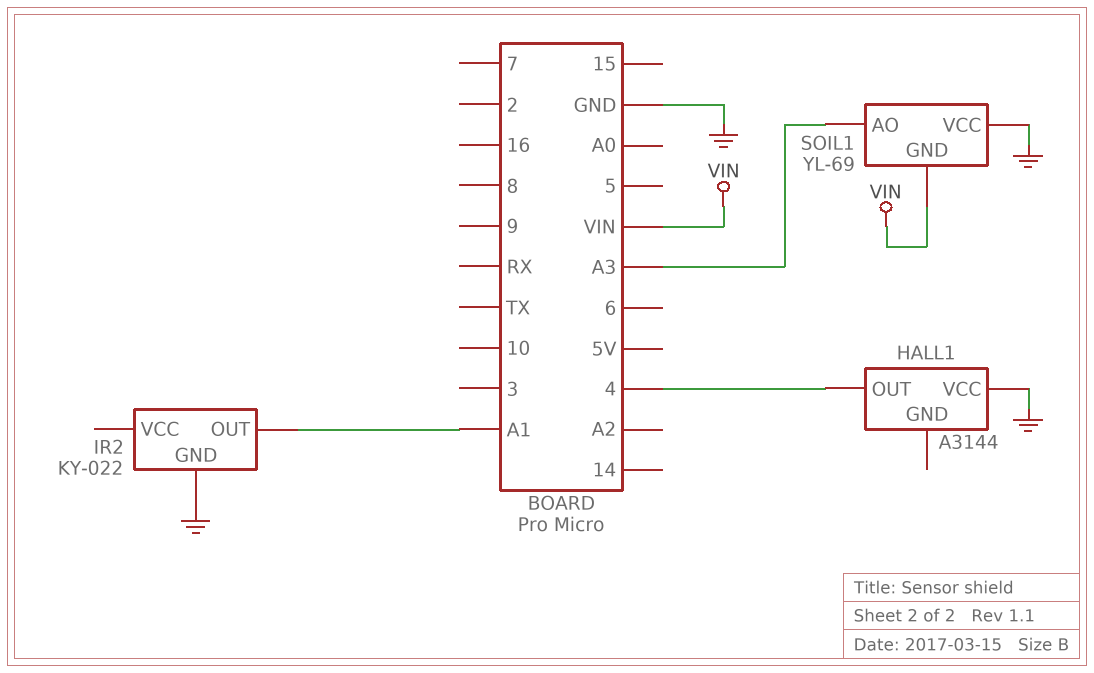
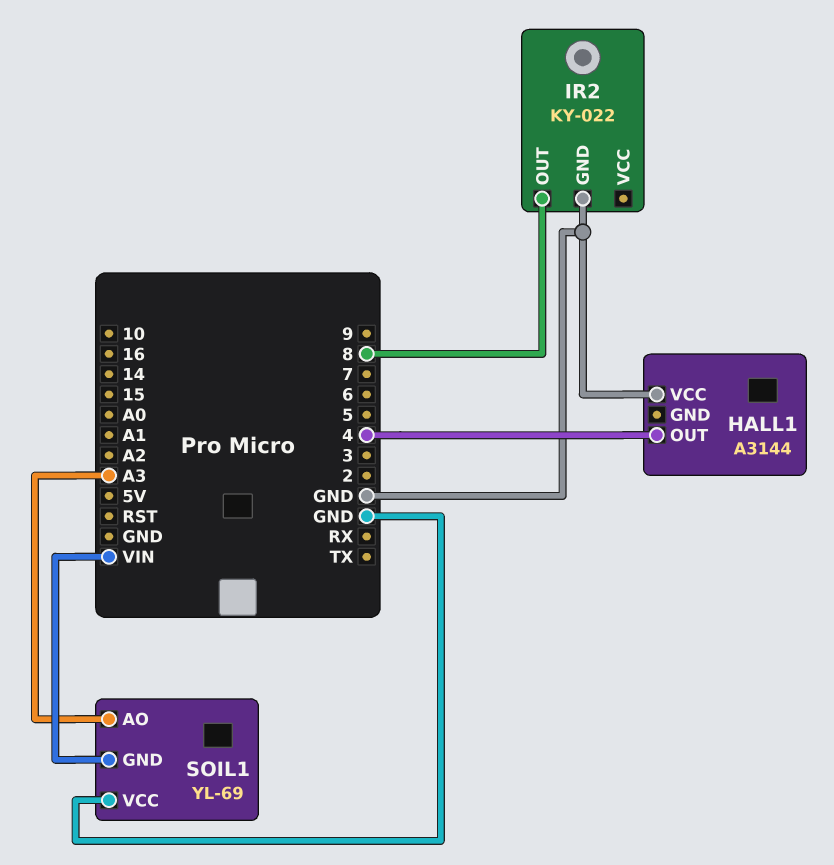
IR2 pin OUT: A1 -> 8

